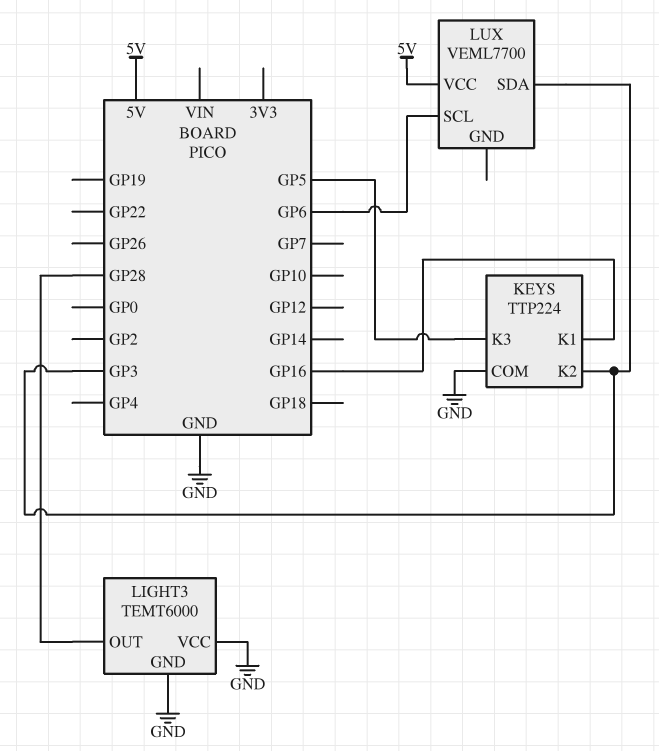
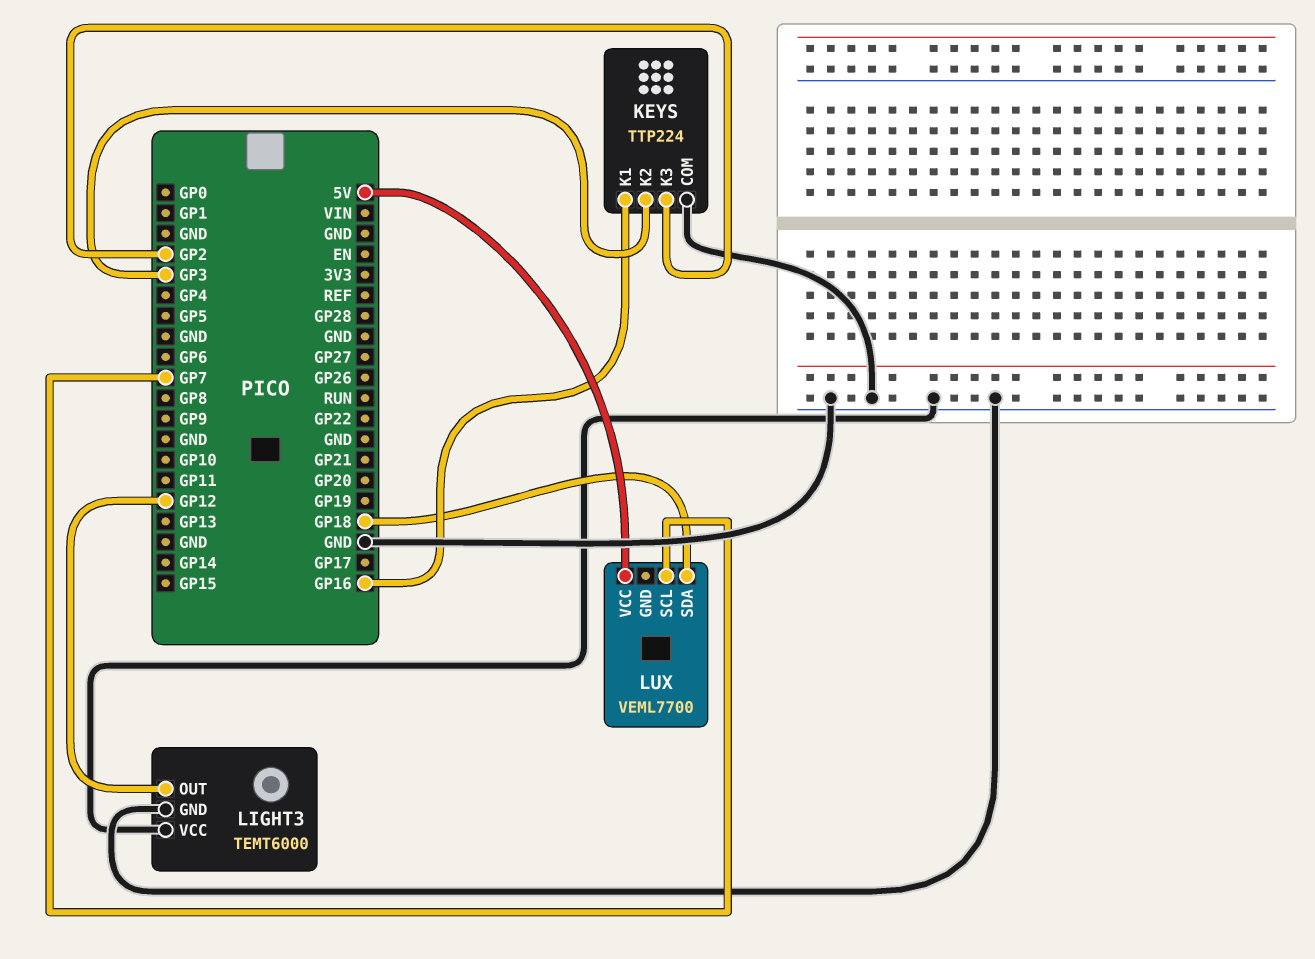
KEYS pin K3: GP5 -> GP2
LIGHT3 pin OUT: GP28 -> GP12
LUX pin SCL: GP6 -> GP7
LUX pin SDA: GP3 -> GP18

